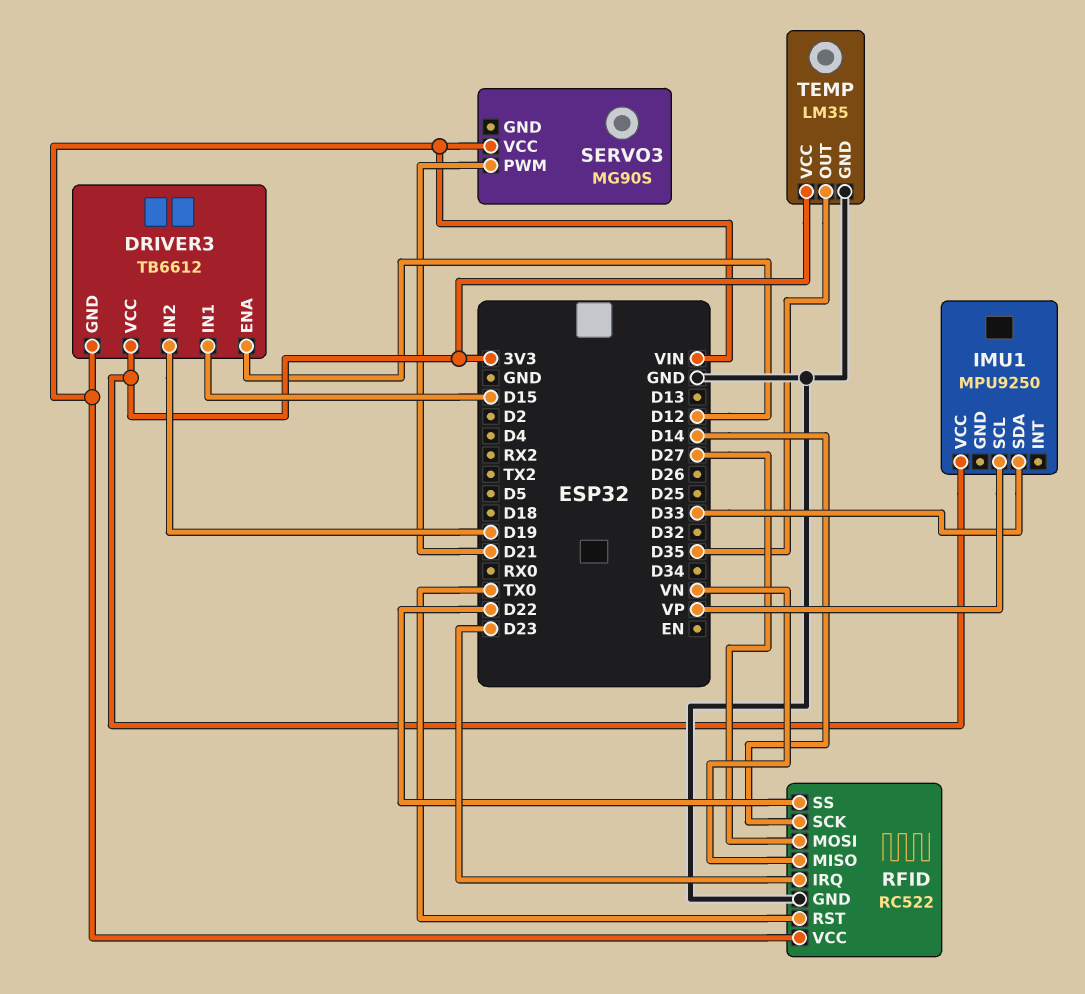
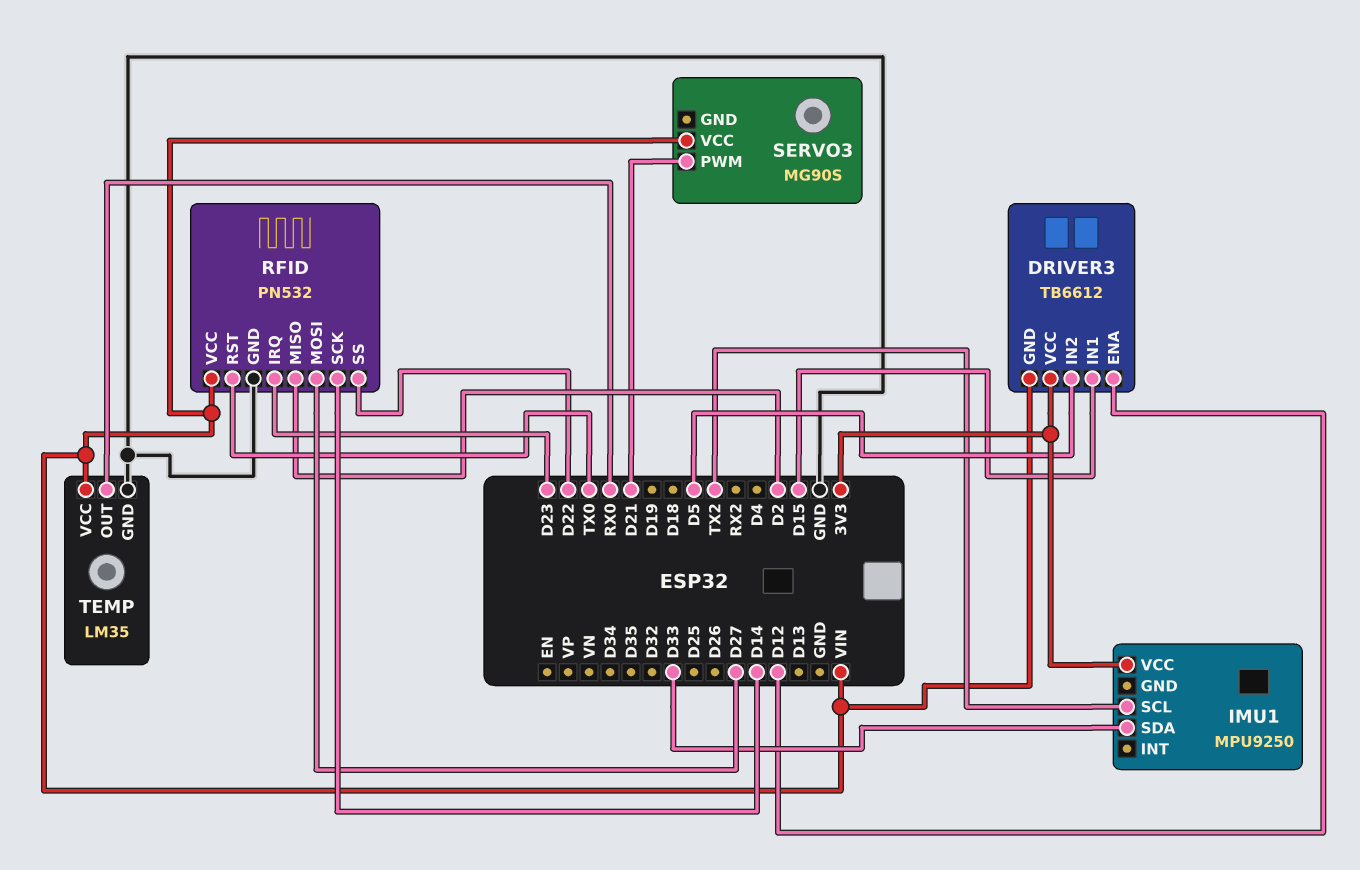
DRIVER3 pin IN2: D19 -> D5
IMU1 pin SCL: VP -> TX2
RFID: RC522 -> PN532
RFID pin MISO: VN -> D2
TEMP pin OUT: D35 -> RX0
TEMP pin VCC: 3V3 -> VIN

